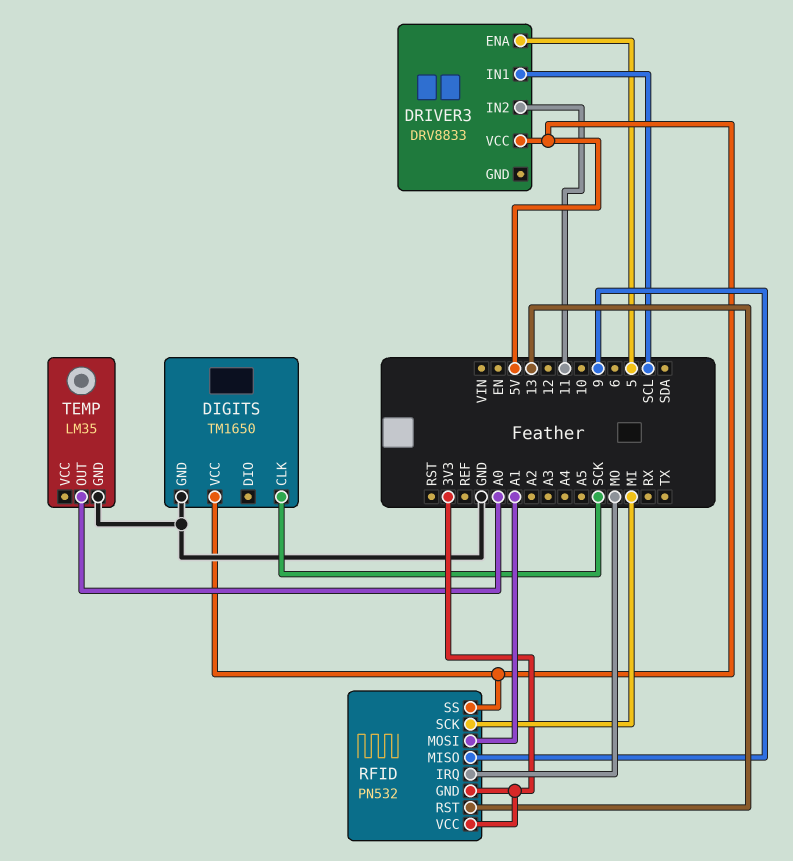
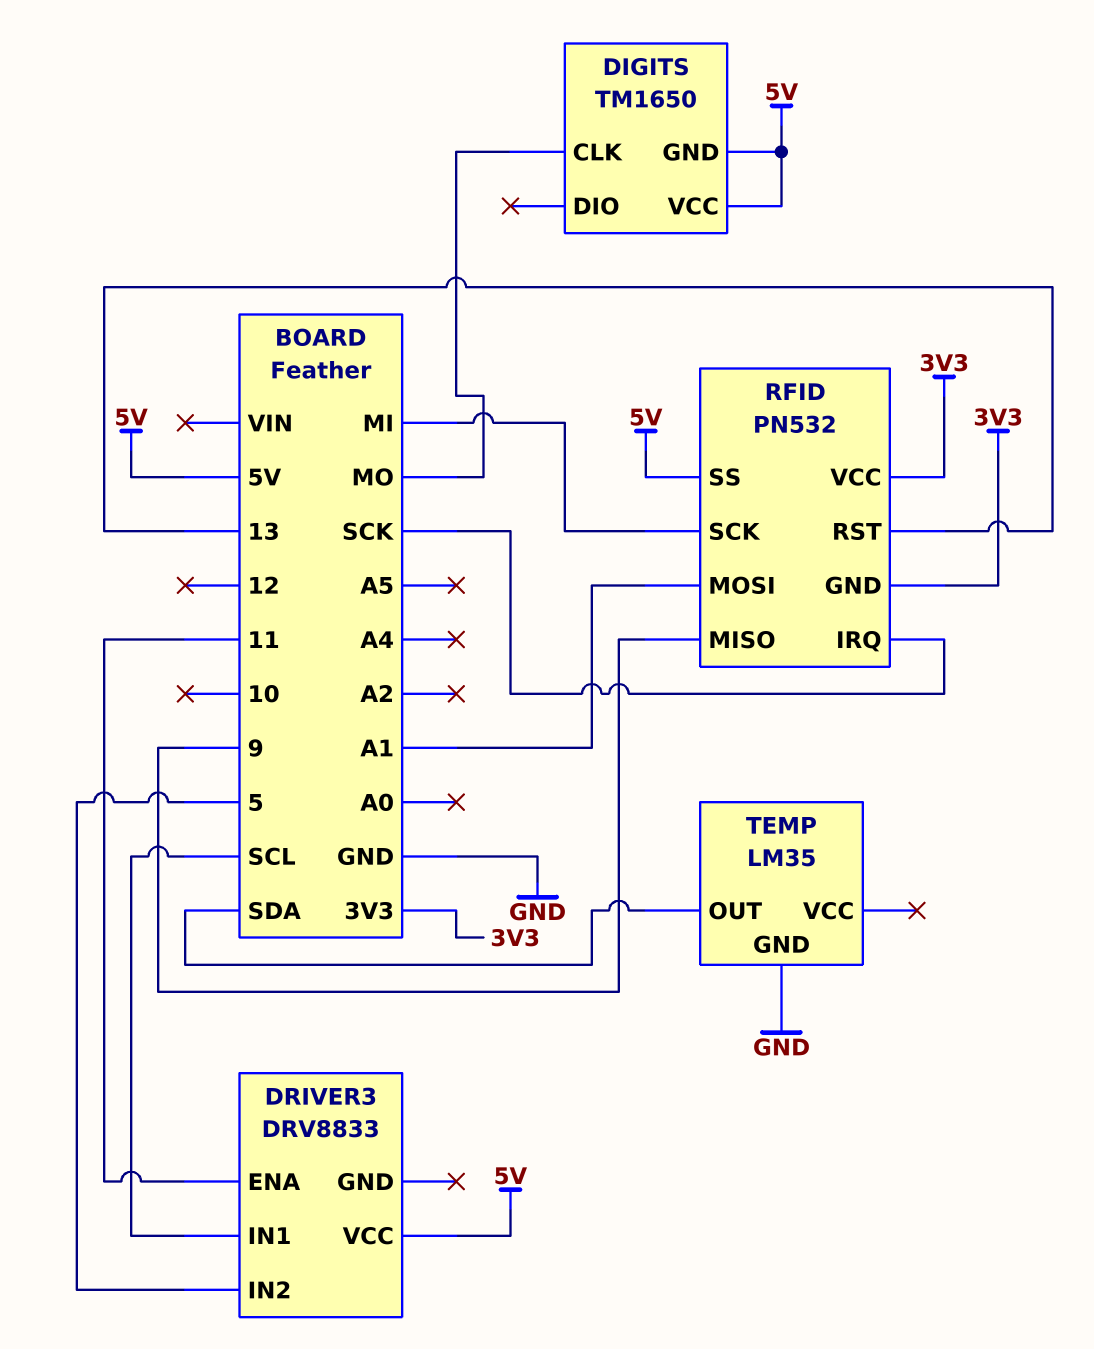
DIGITS pin CLK: SCK -> MO
DIGITS pin GND: GND -> 5V
DRIVER3 pin ENA: 5 -> 11
DRIVER3 pin IN2: 11 -> 5
RFID pin IRQ: MO -> SCK
TEMP pin OUT: A0 -> SDA

